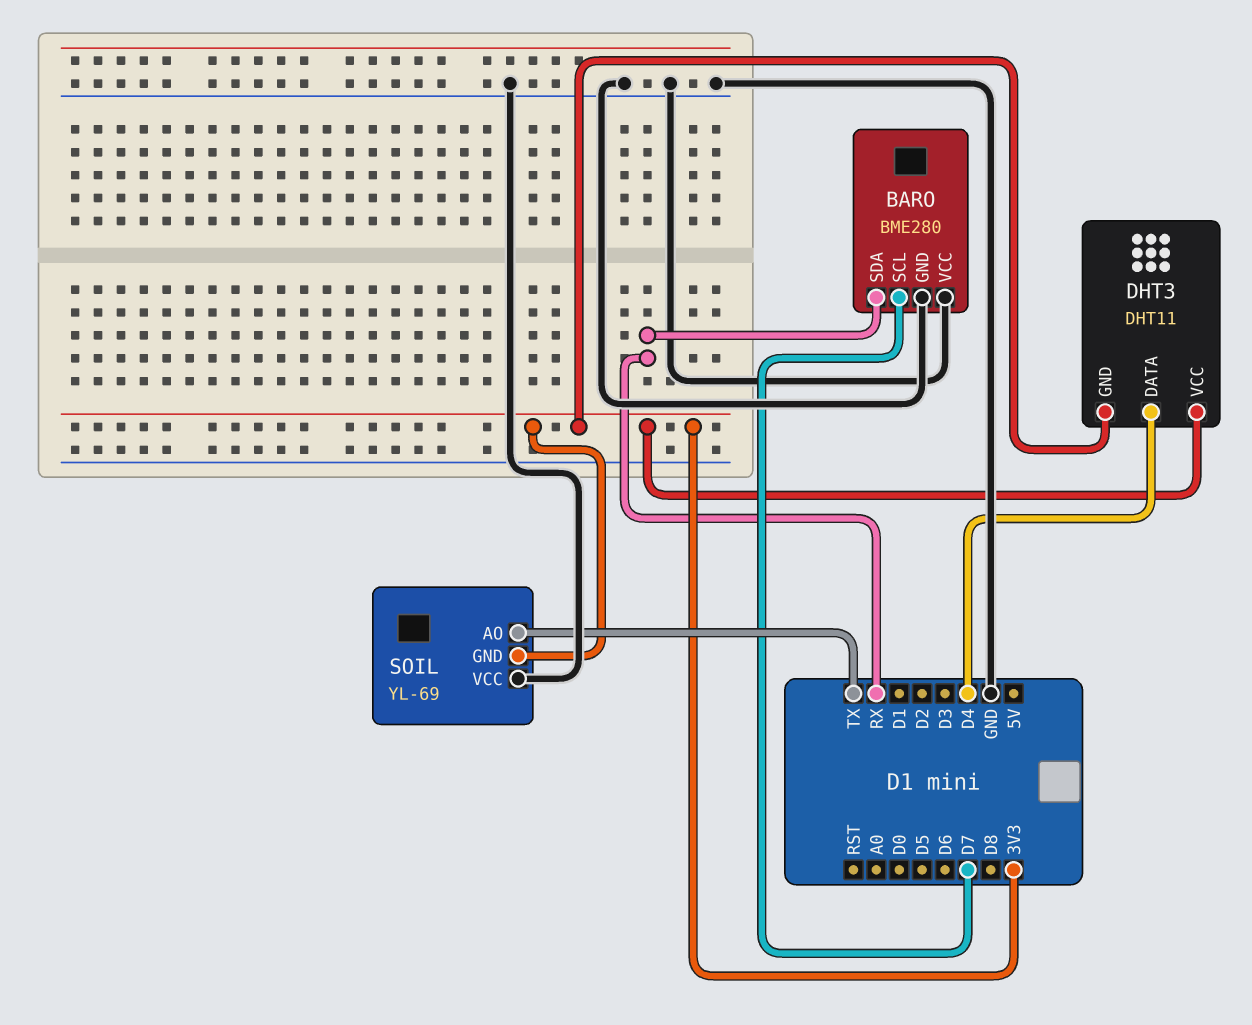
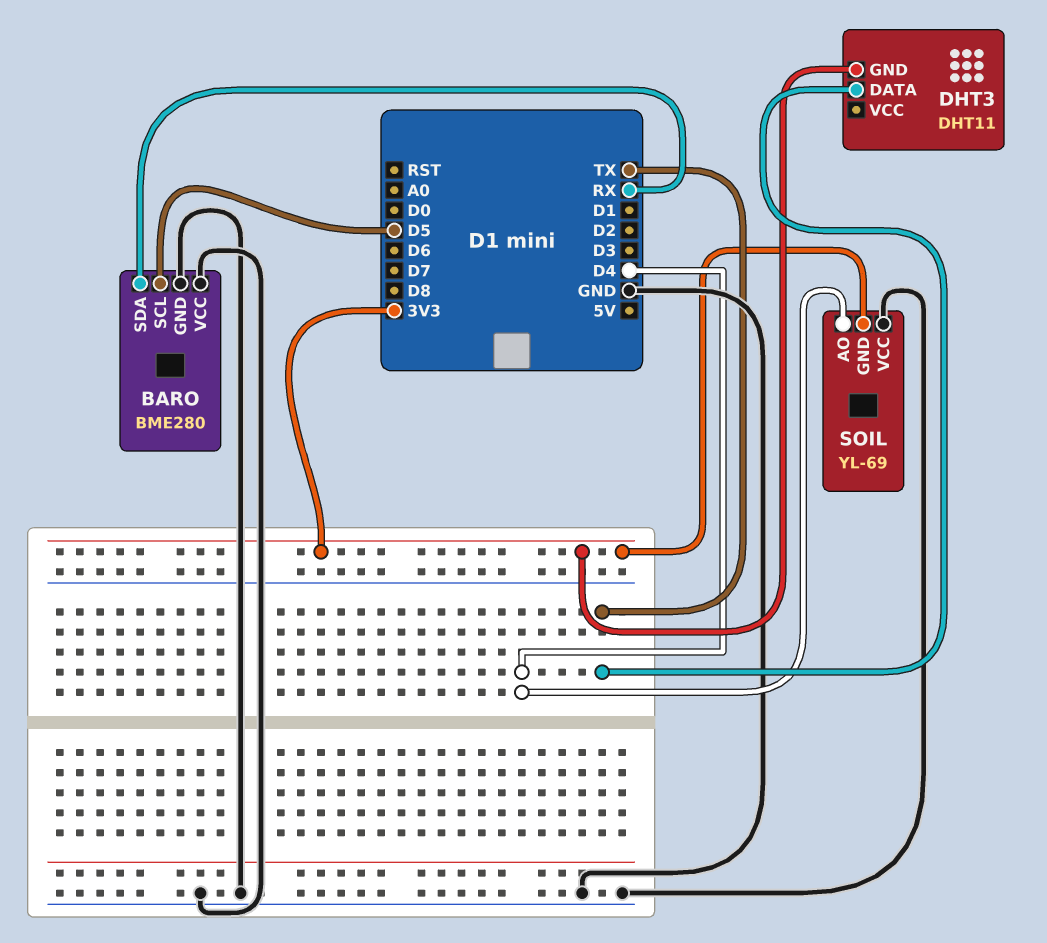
BARO pin SCL: D7 -> D5
DHT3 pin DATA: D4 -> TX
DHT3 pin VCC: 3V3 -> none
SOIL pin AO: TX -> D4

